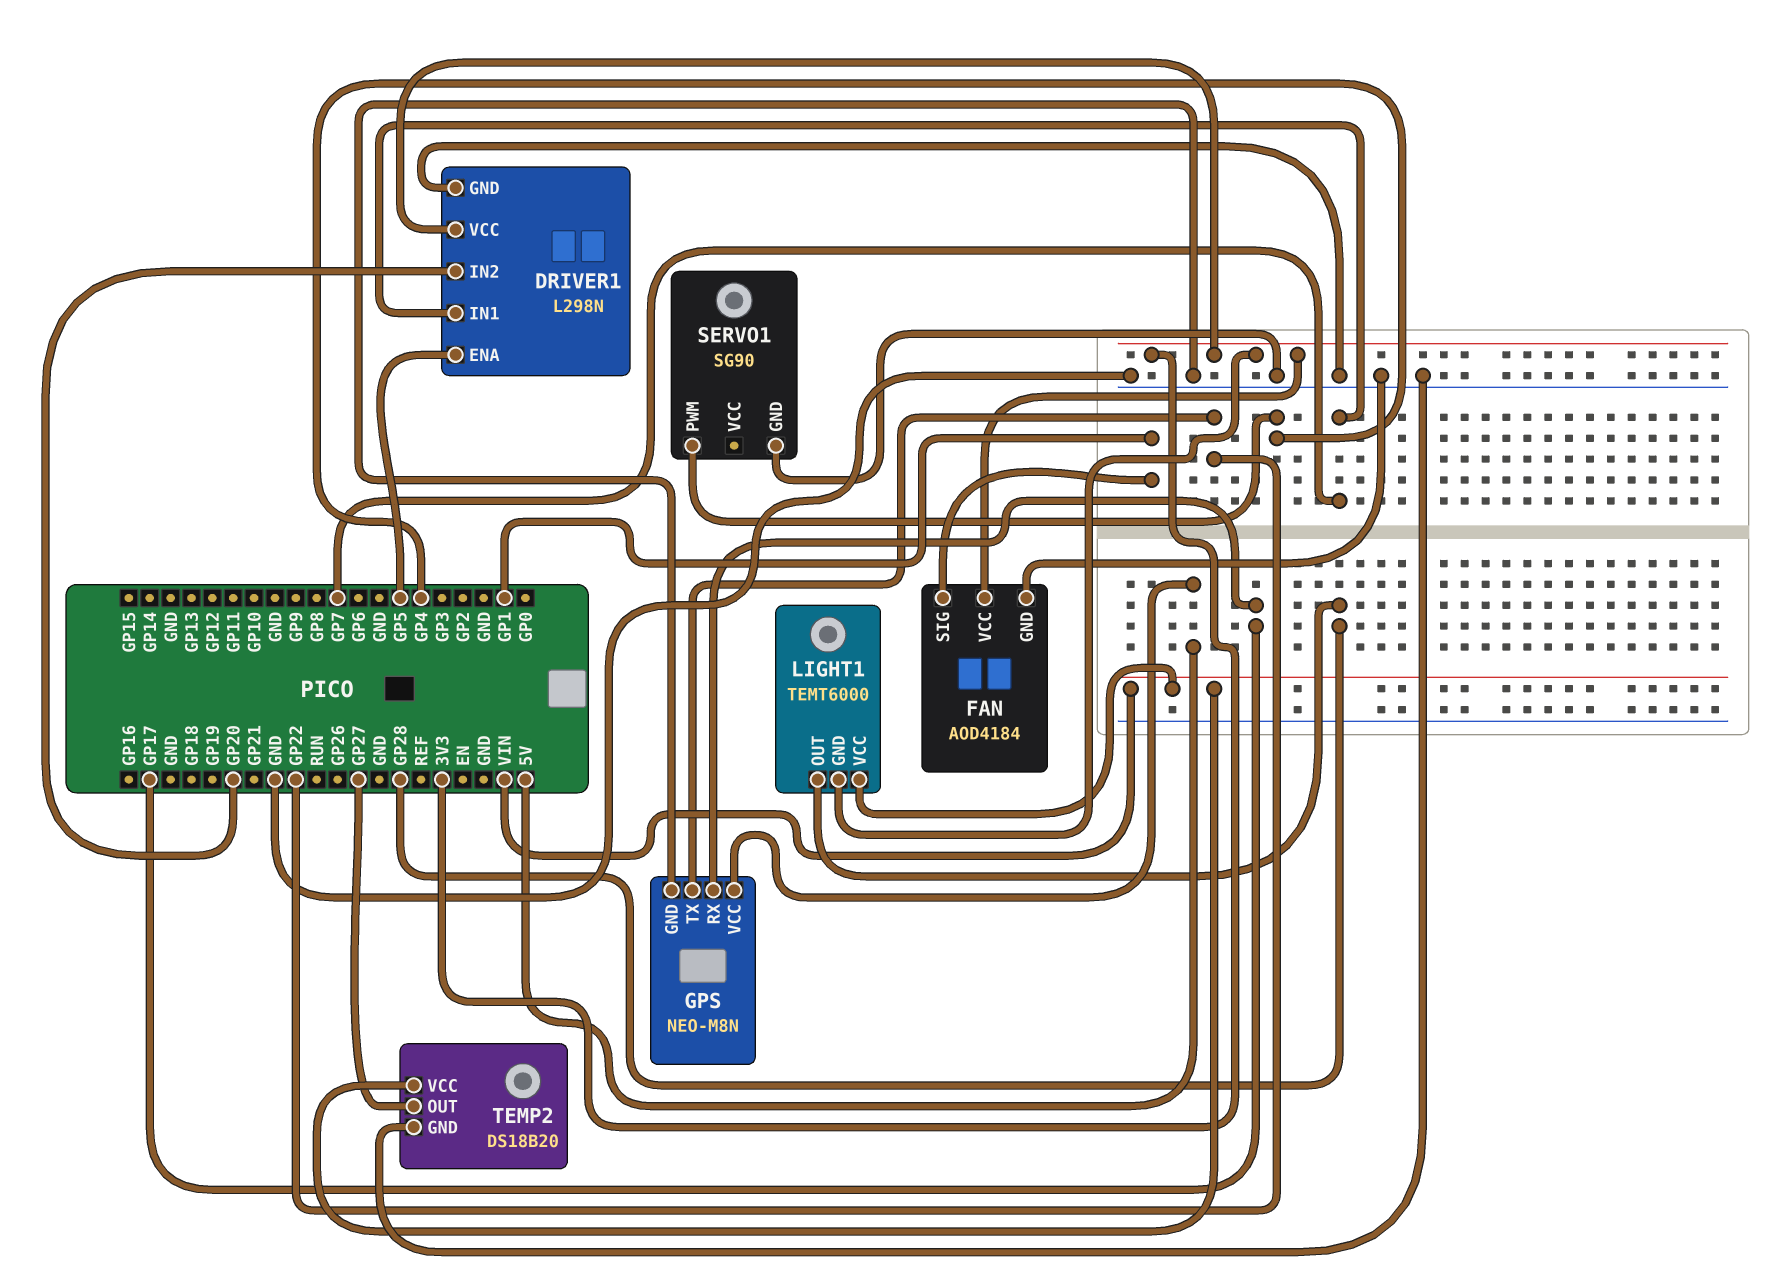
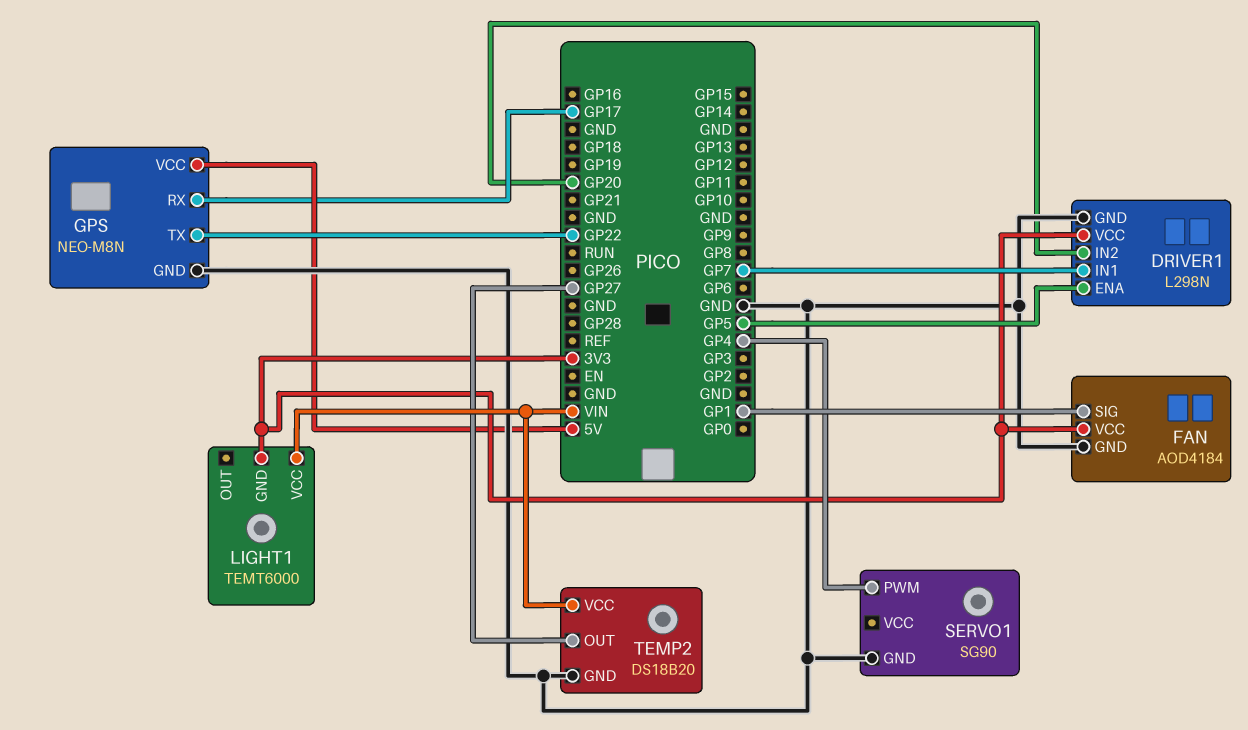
LIGHT1 pin OUT: GP28 -> none

